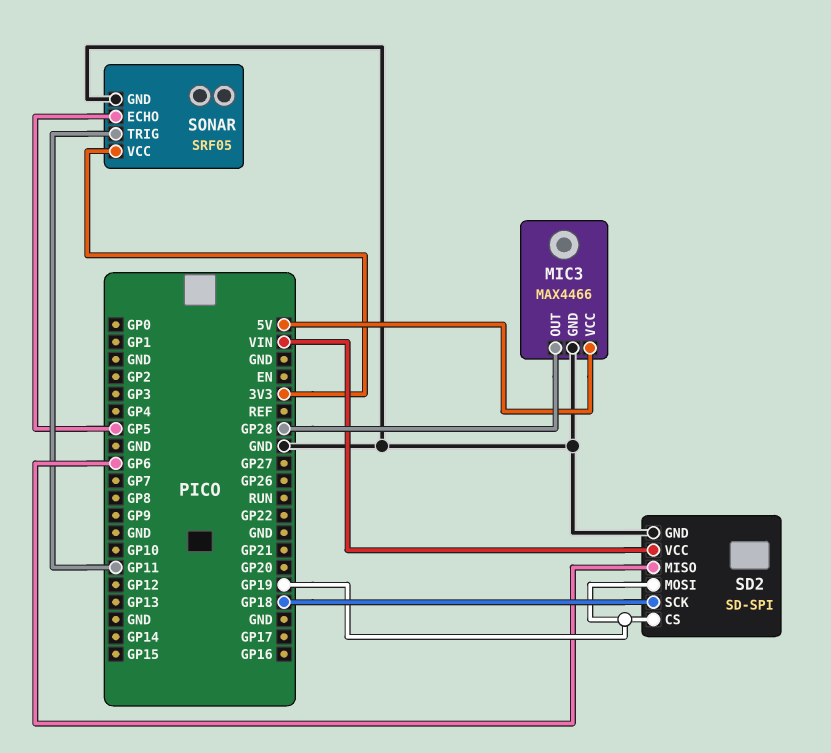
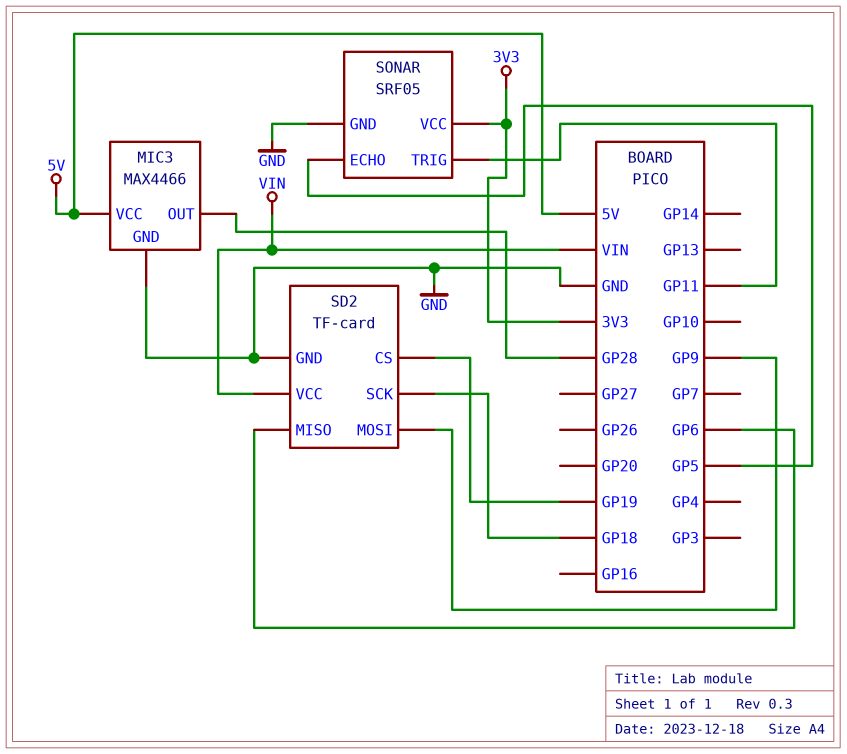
SD2: SD-SPI -> TF-card
SD2 pin MOSI: GP19 -> GP9

